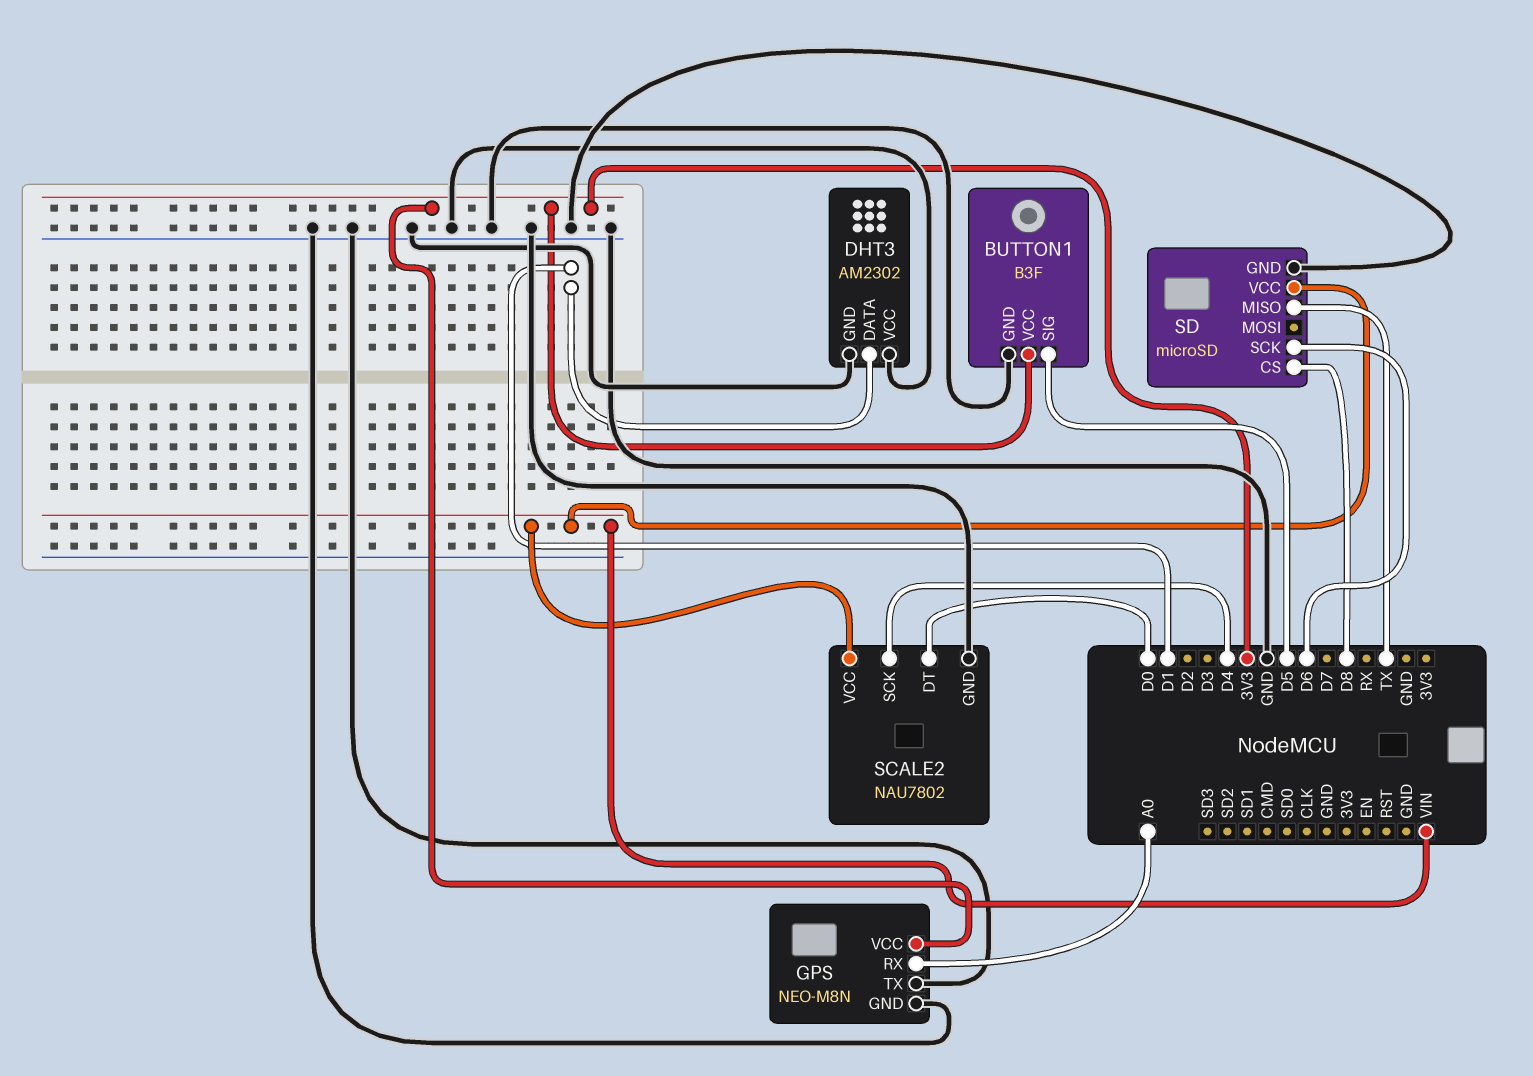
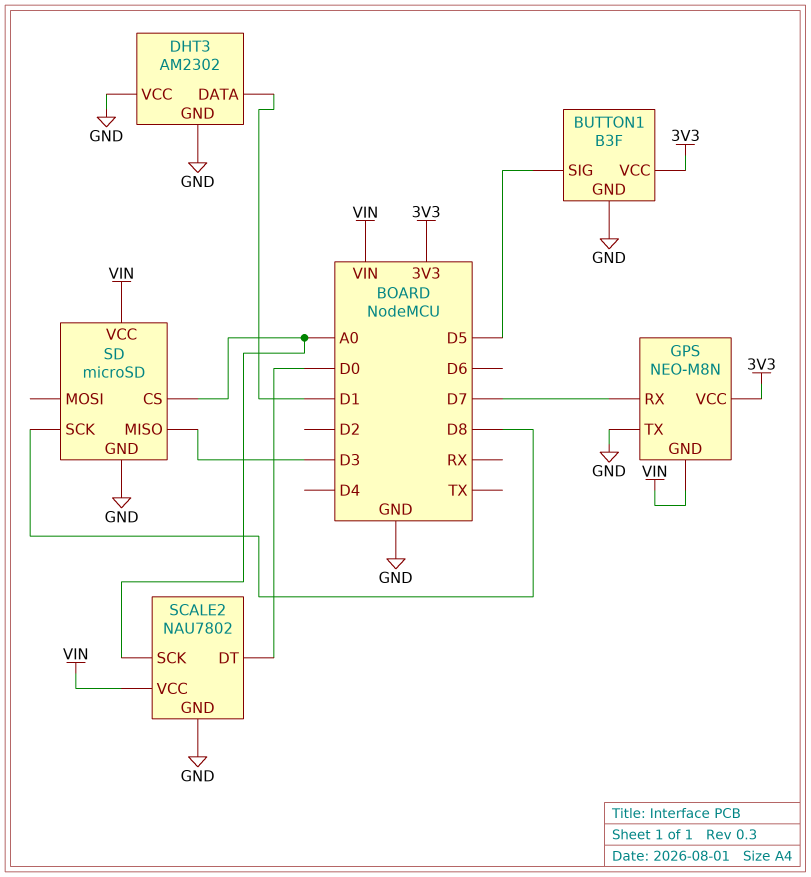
GPS pin GND: GND -> VIN
GPS pin RX: A0 -> D7
SCALE2 pin SCK: D4 -> A0
SD pin CS: D8 -> A0
SD pin MISO: TX -> D3
SD pin SCK: D6 -> D8

